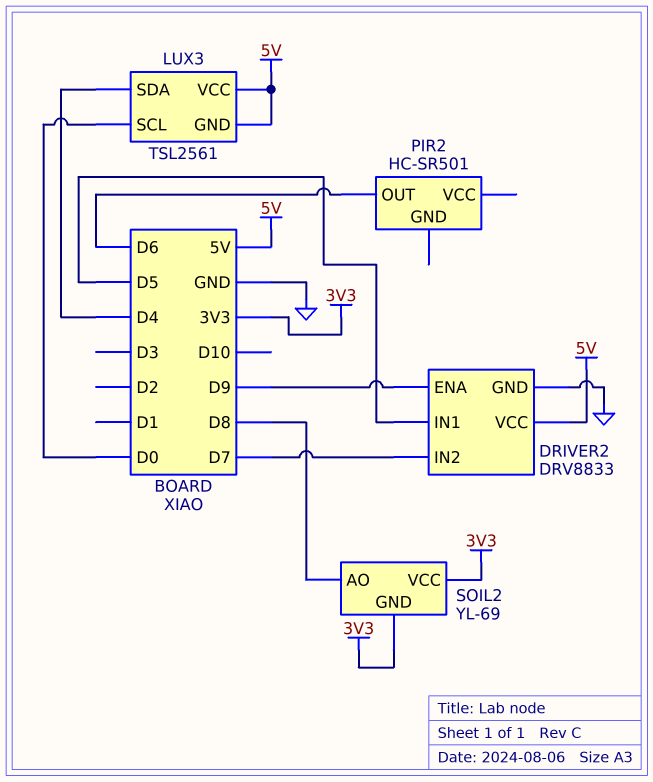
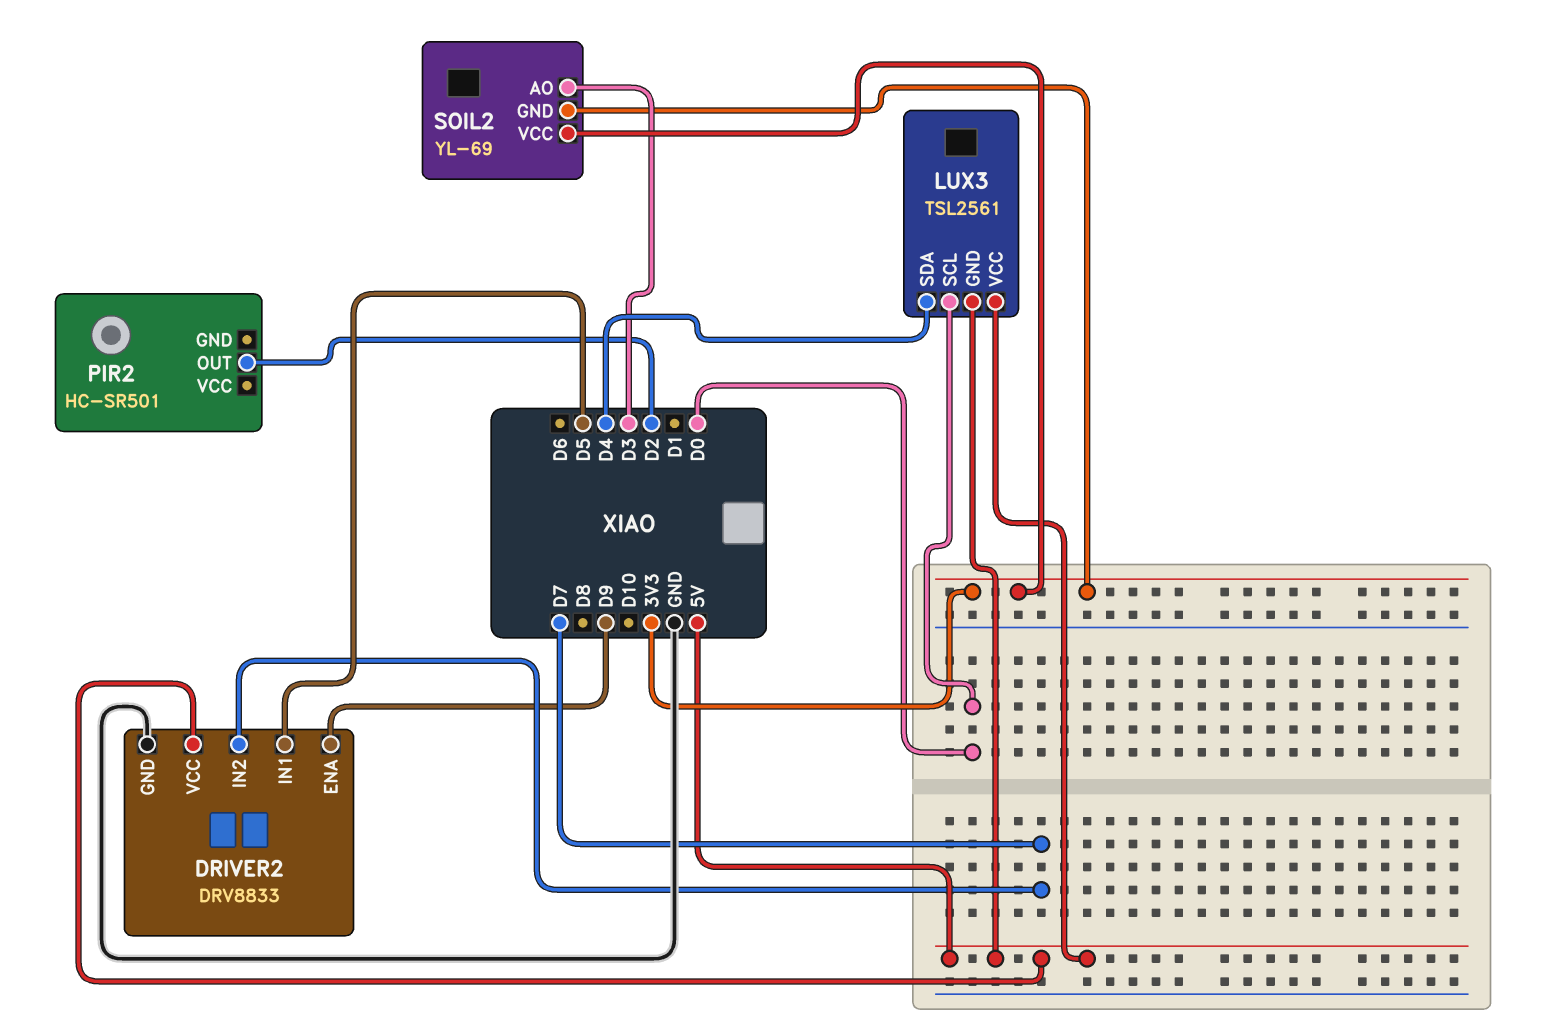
PIR2 pin OUT: D6 -> D2
SOIL2 pin AO: D8 -> D3

